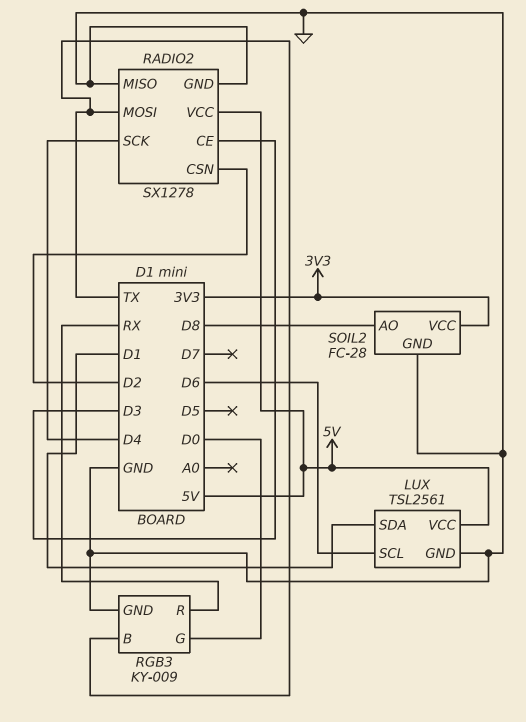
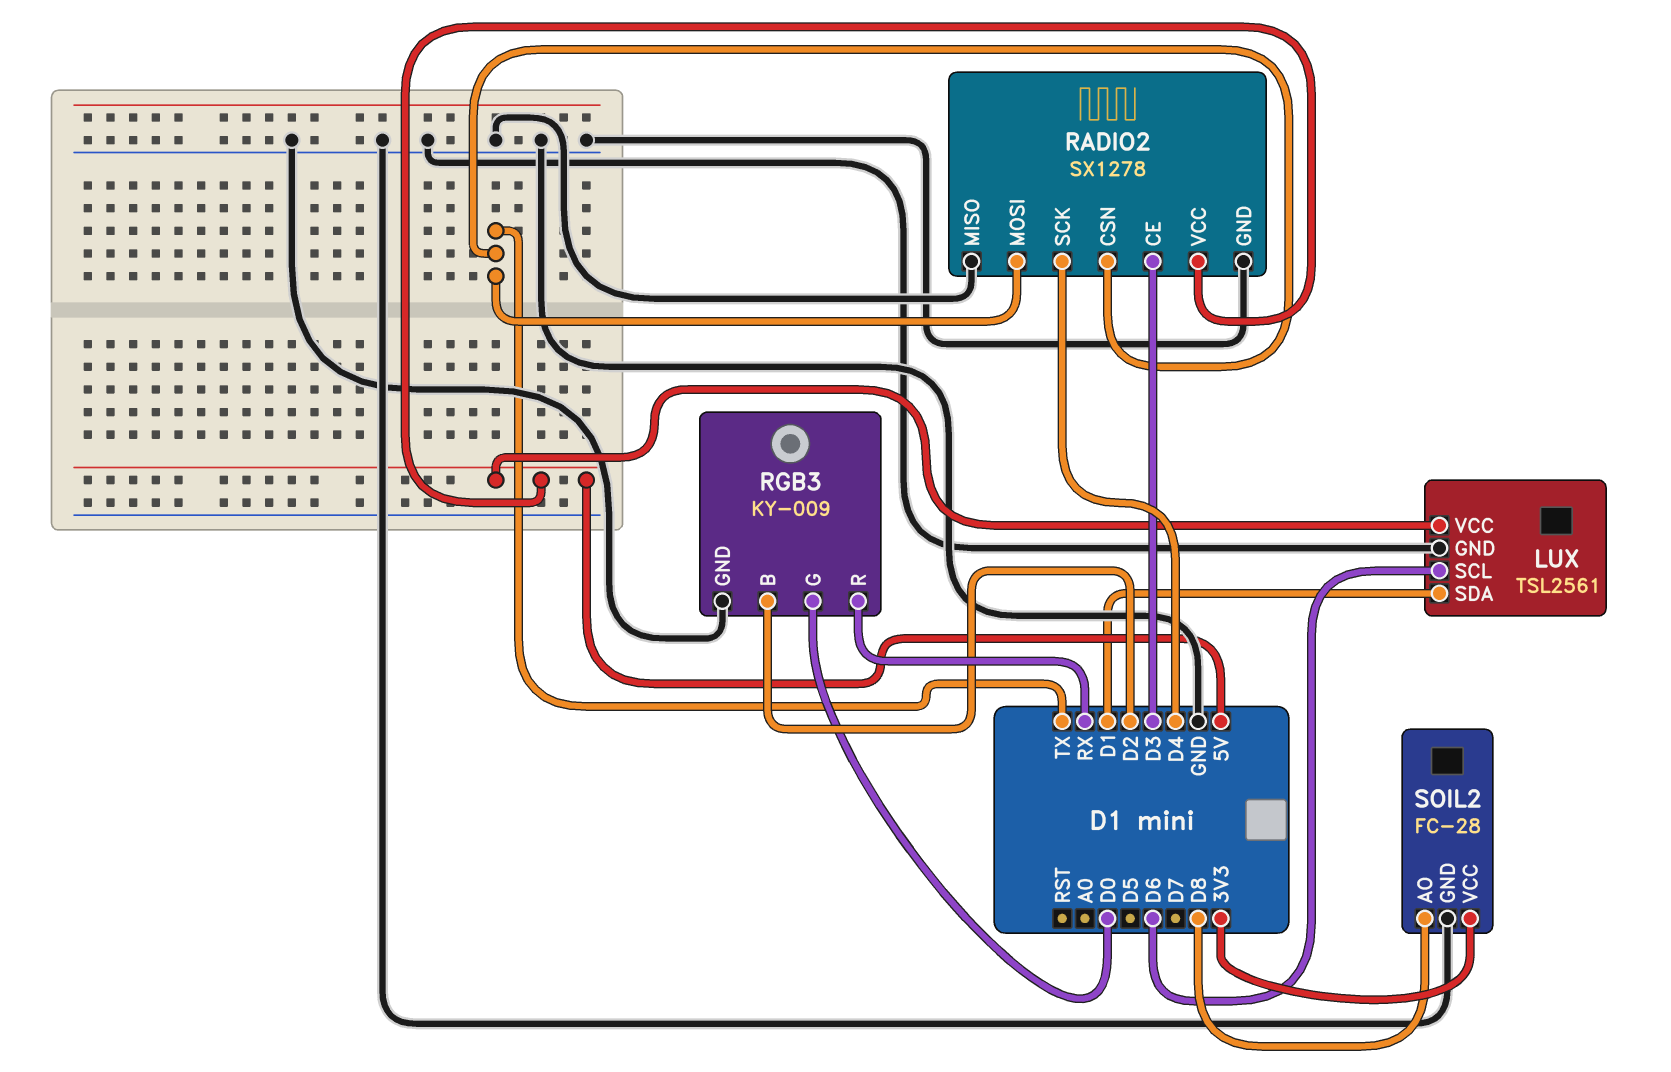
RADIO2 pin CSN: D2 -> TX
RGB3 pin B: TX -> D2

